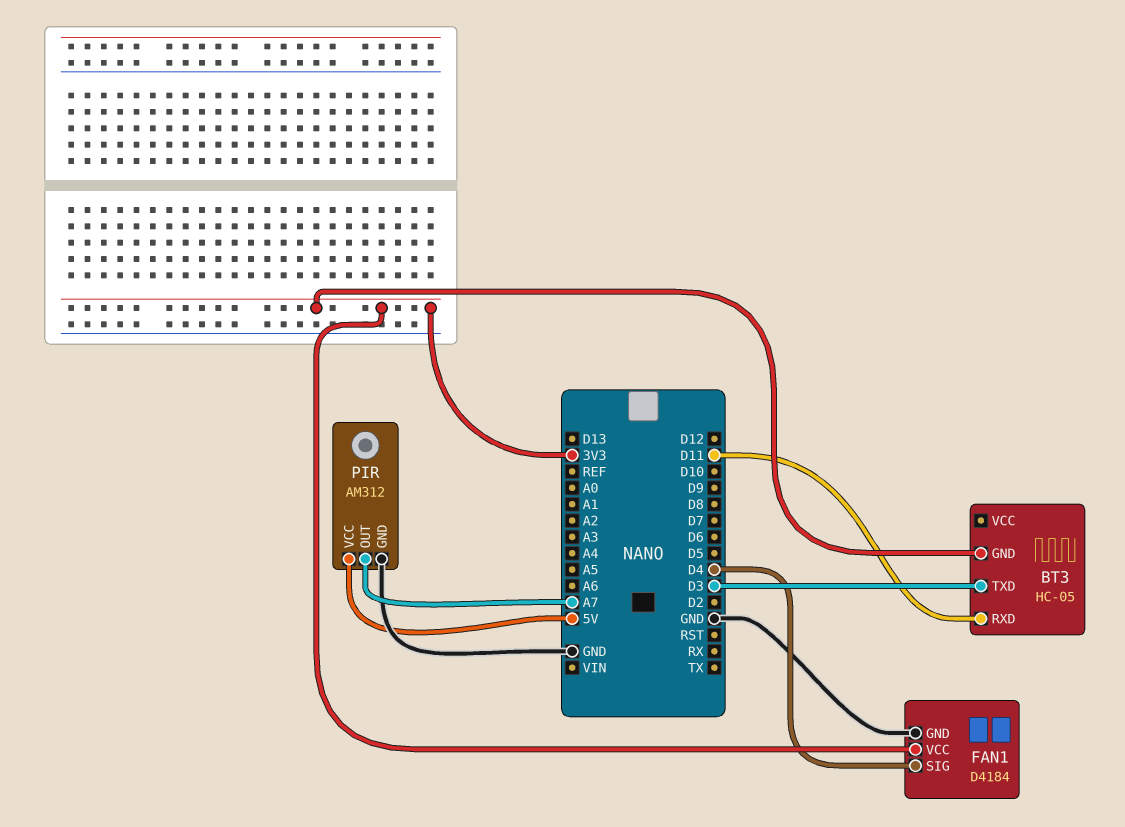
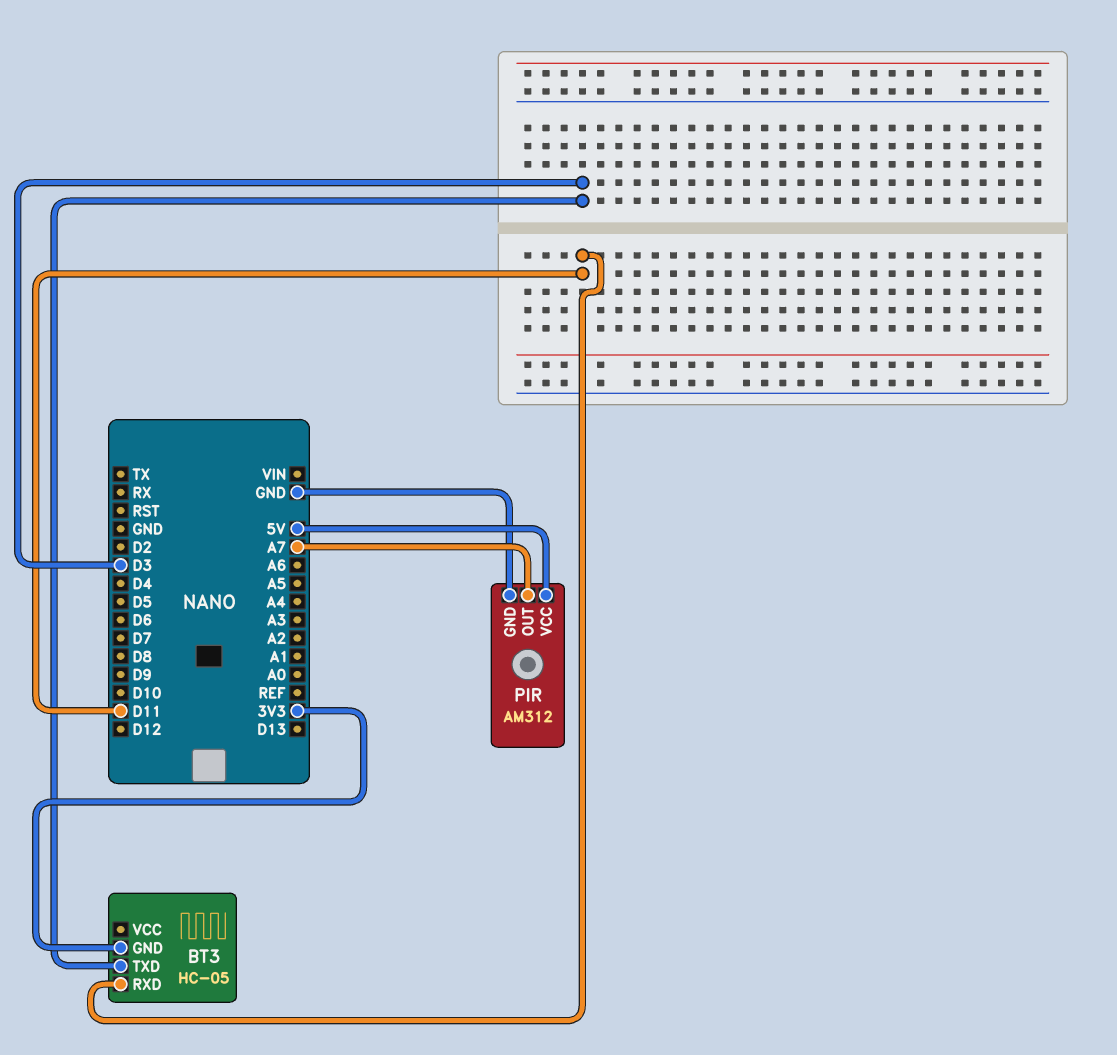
FAN1: D4184 -> none
FAN1 pin GND: GND -> none
FAN1 pin SIG: D4 -> none
FAN1 pin VCC: 3V3 -> none

